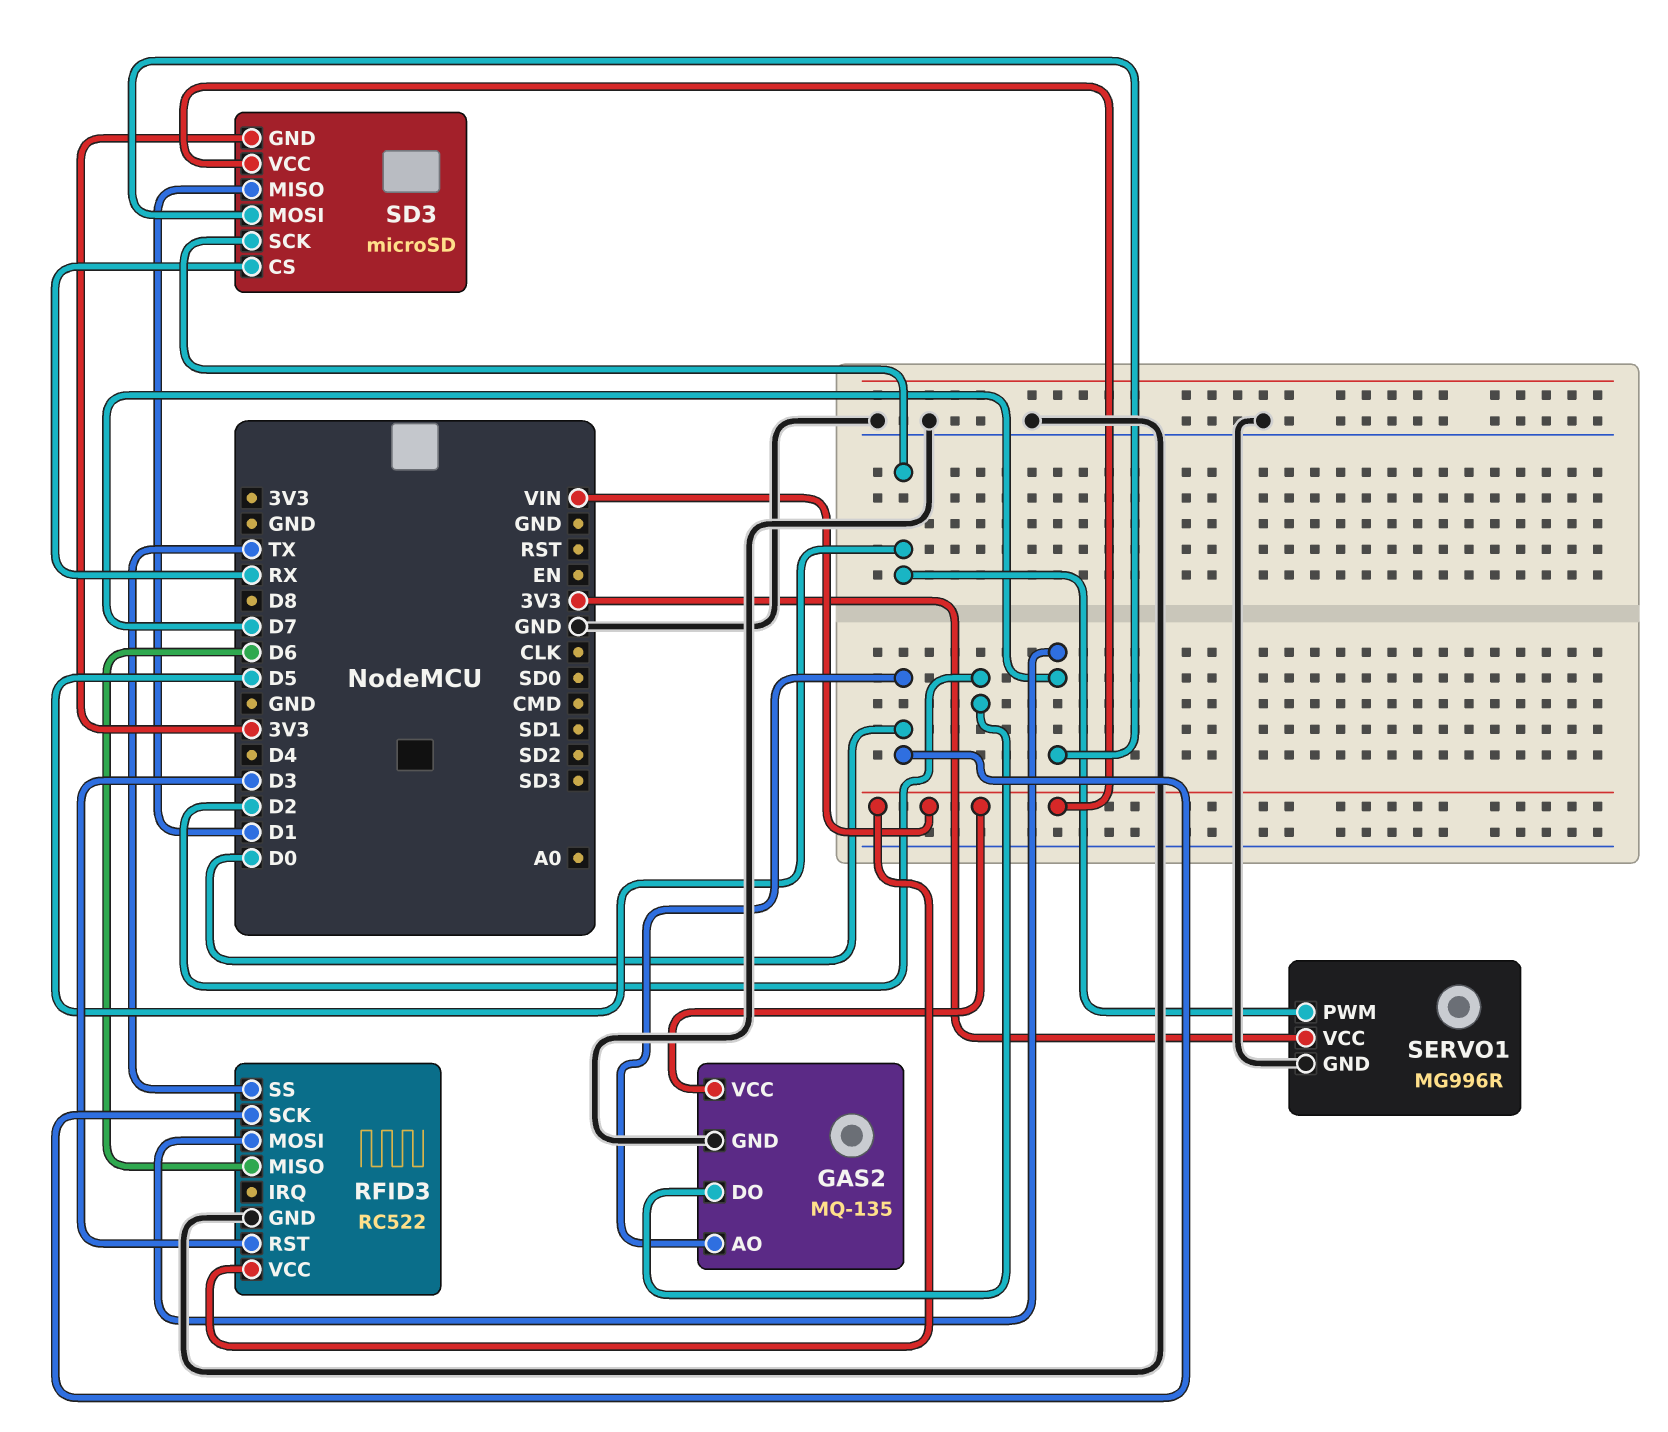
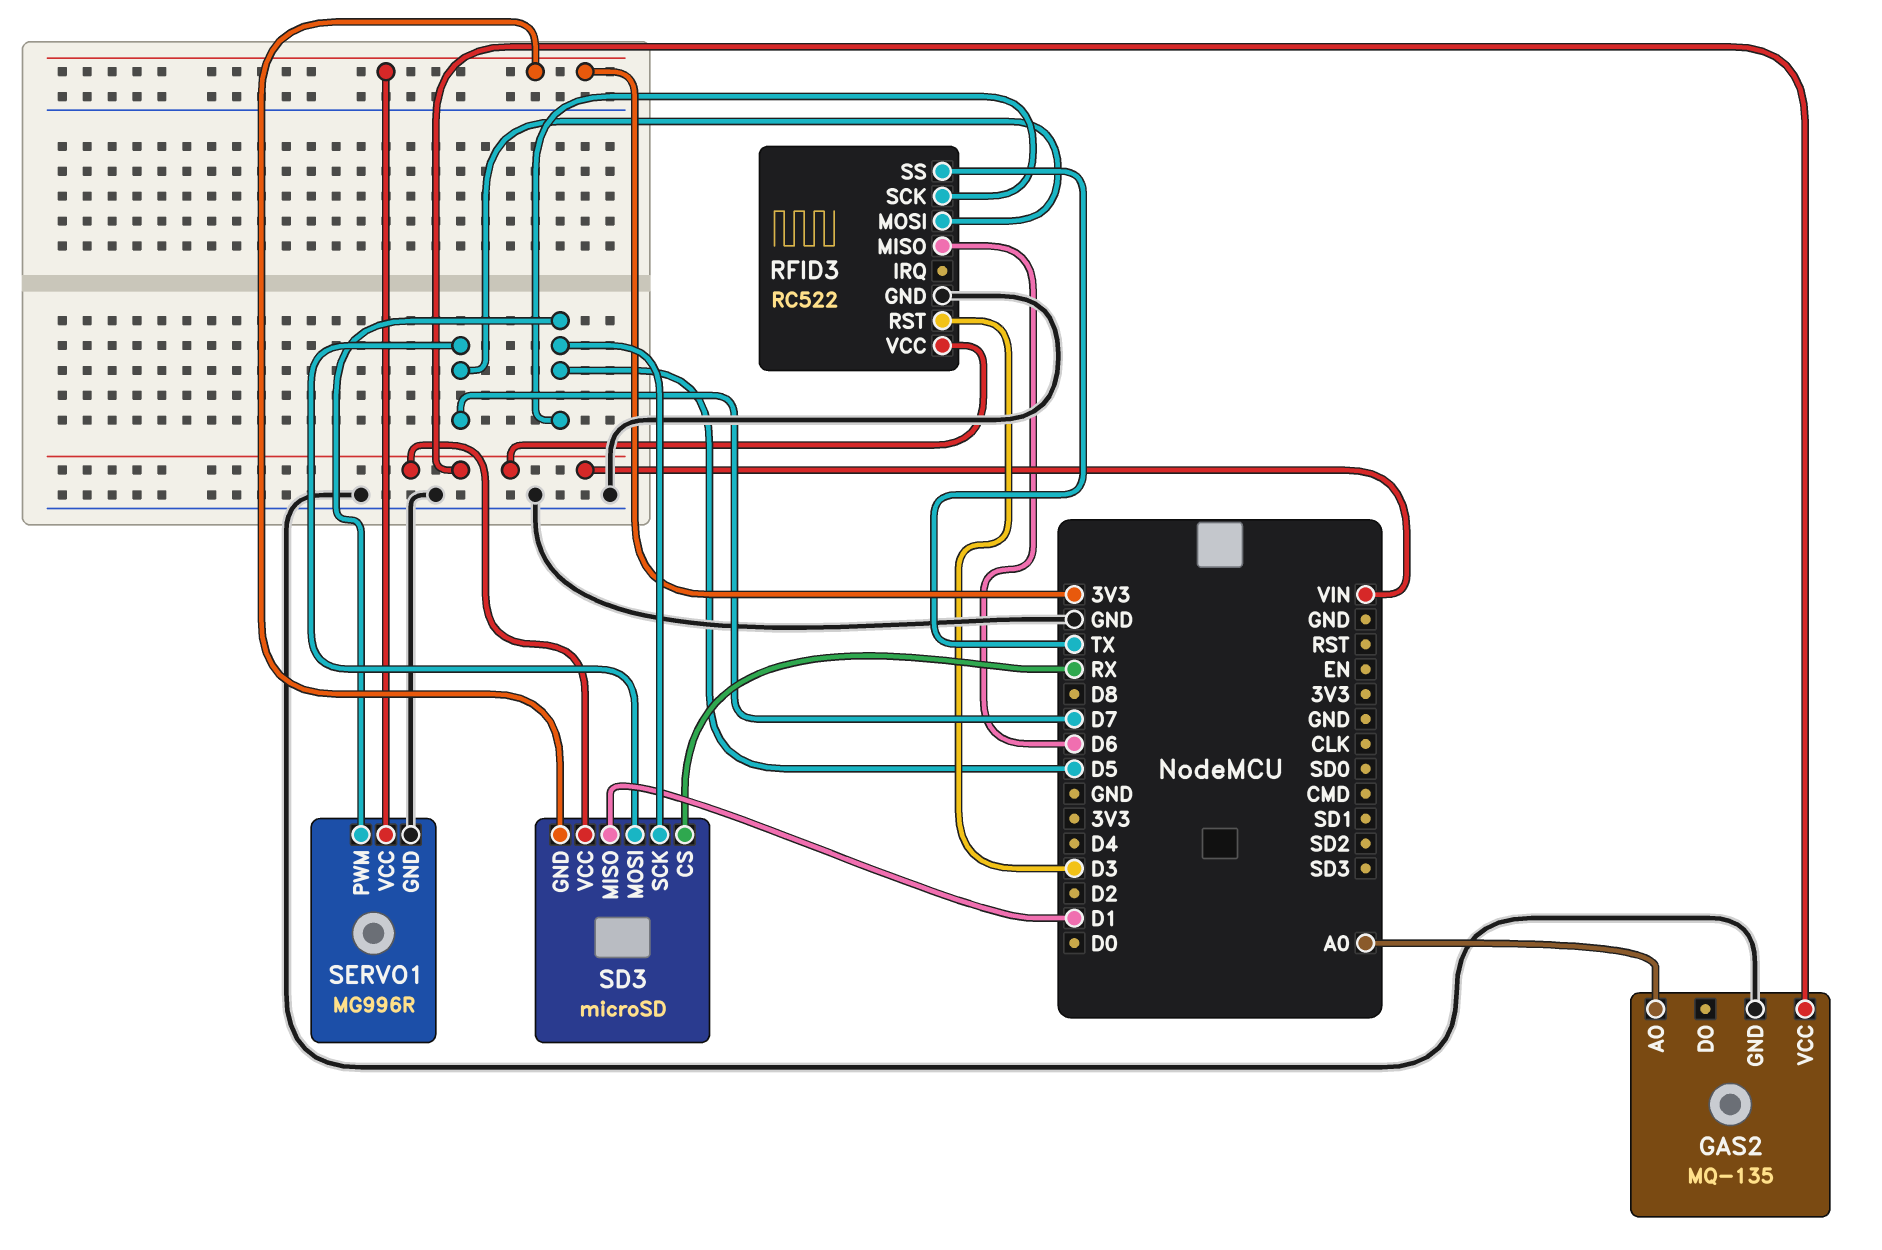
GAS2 pin AO: D0 -> A0
GAS2 pin DO: D2 -> none
RFID3 pin SCK: D0 -> D5

